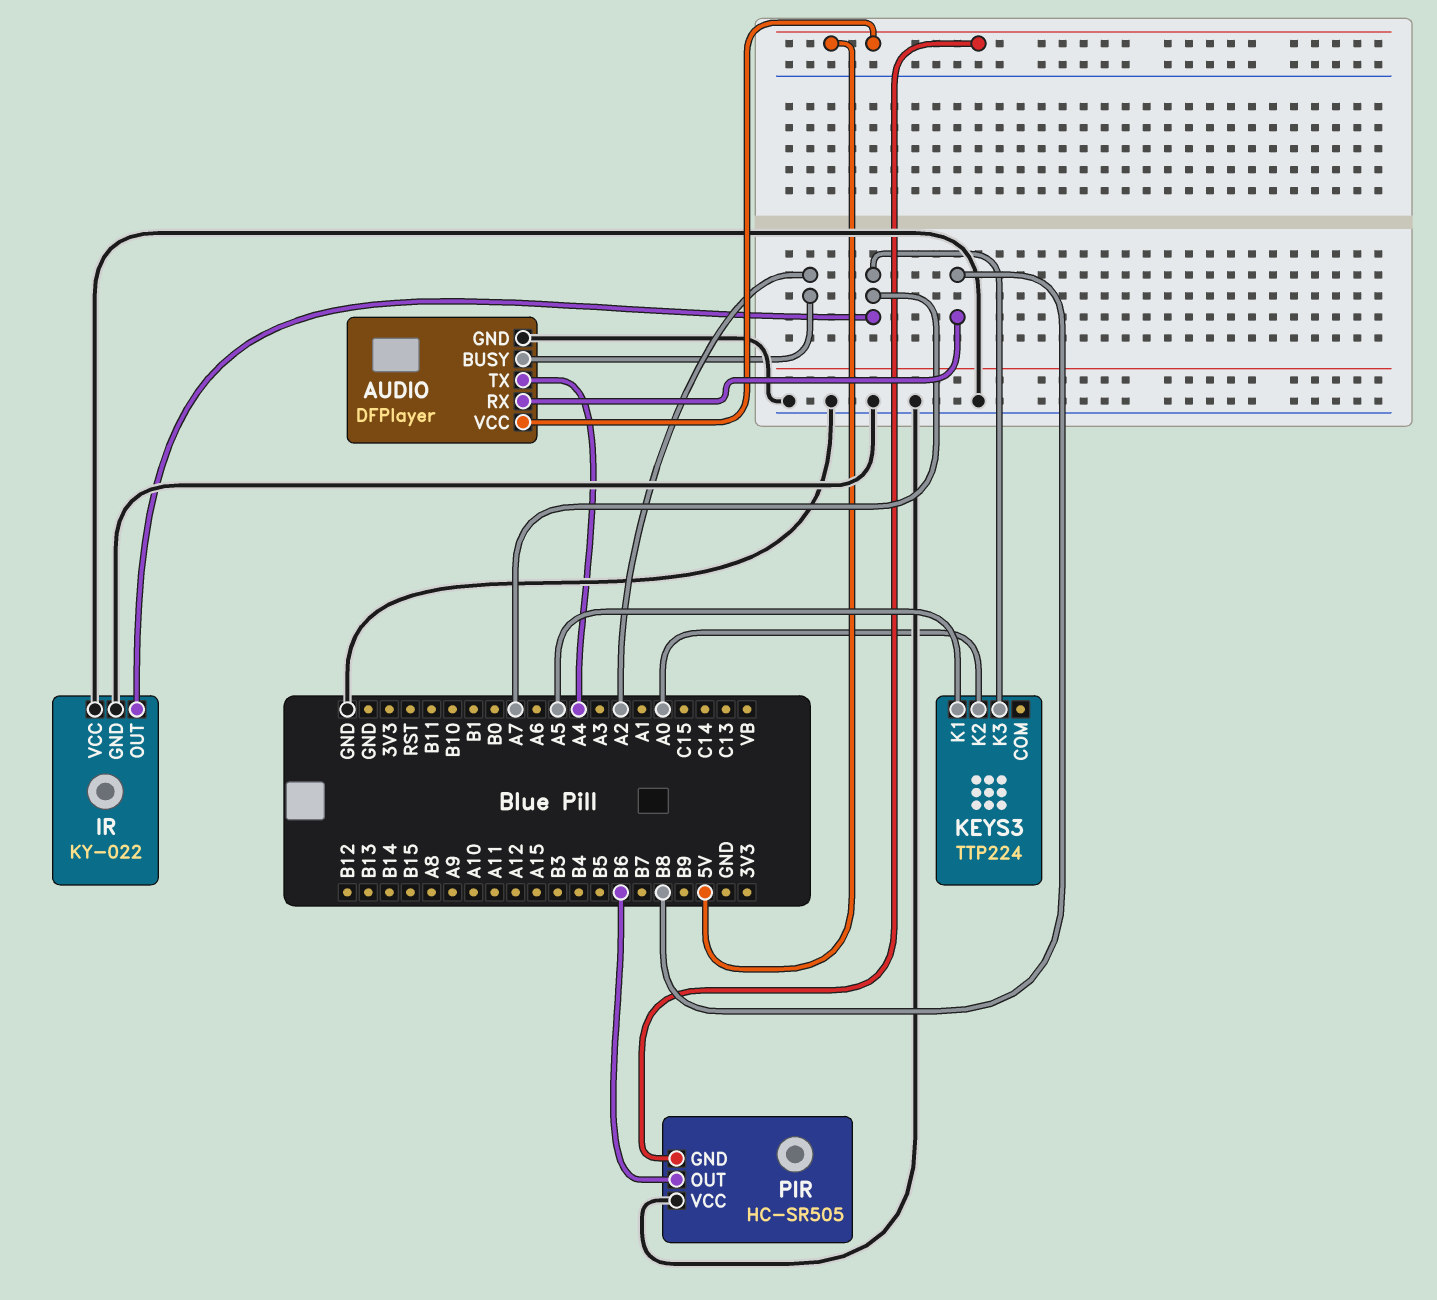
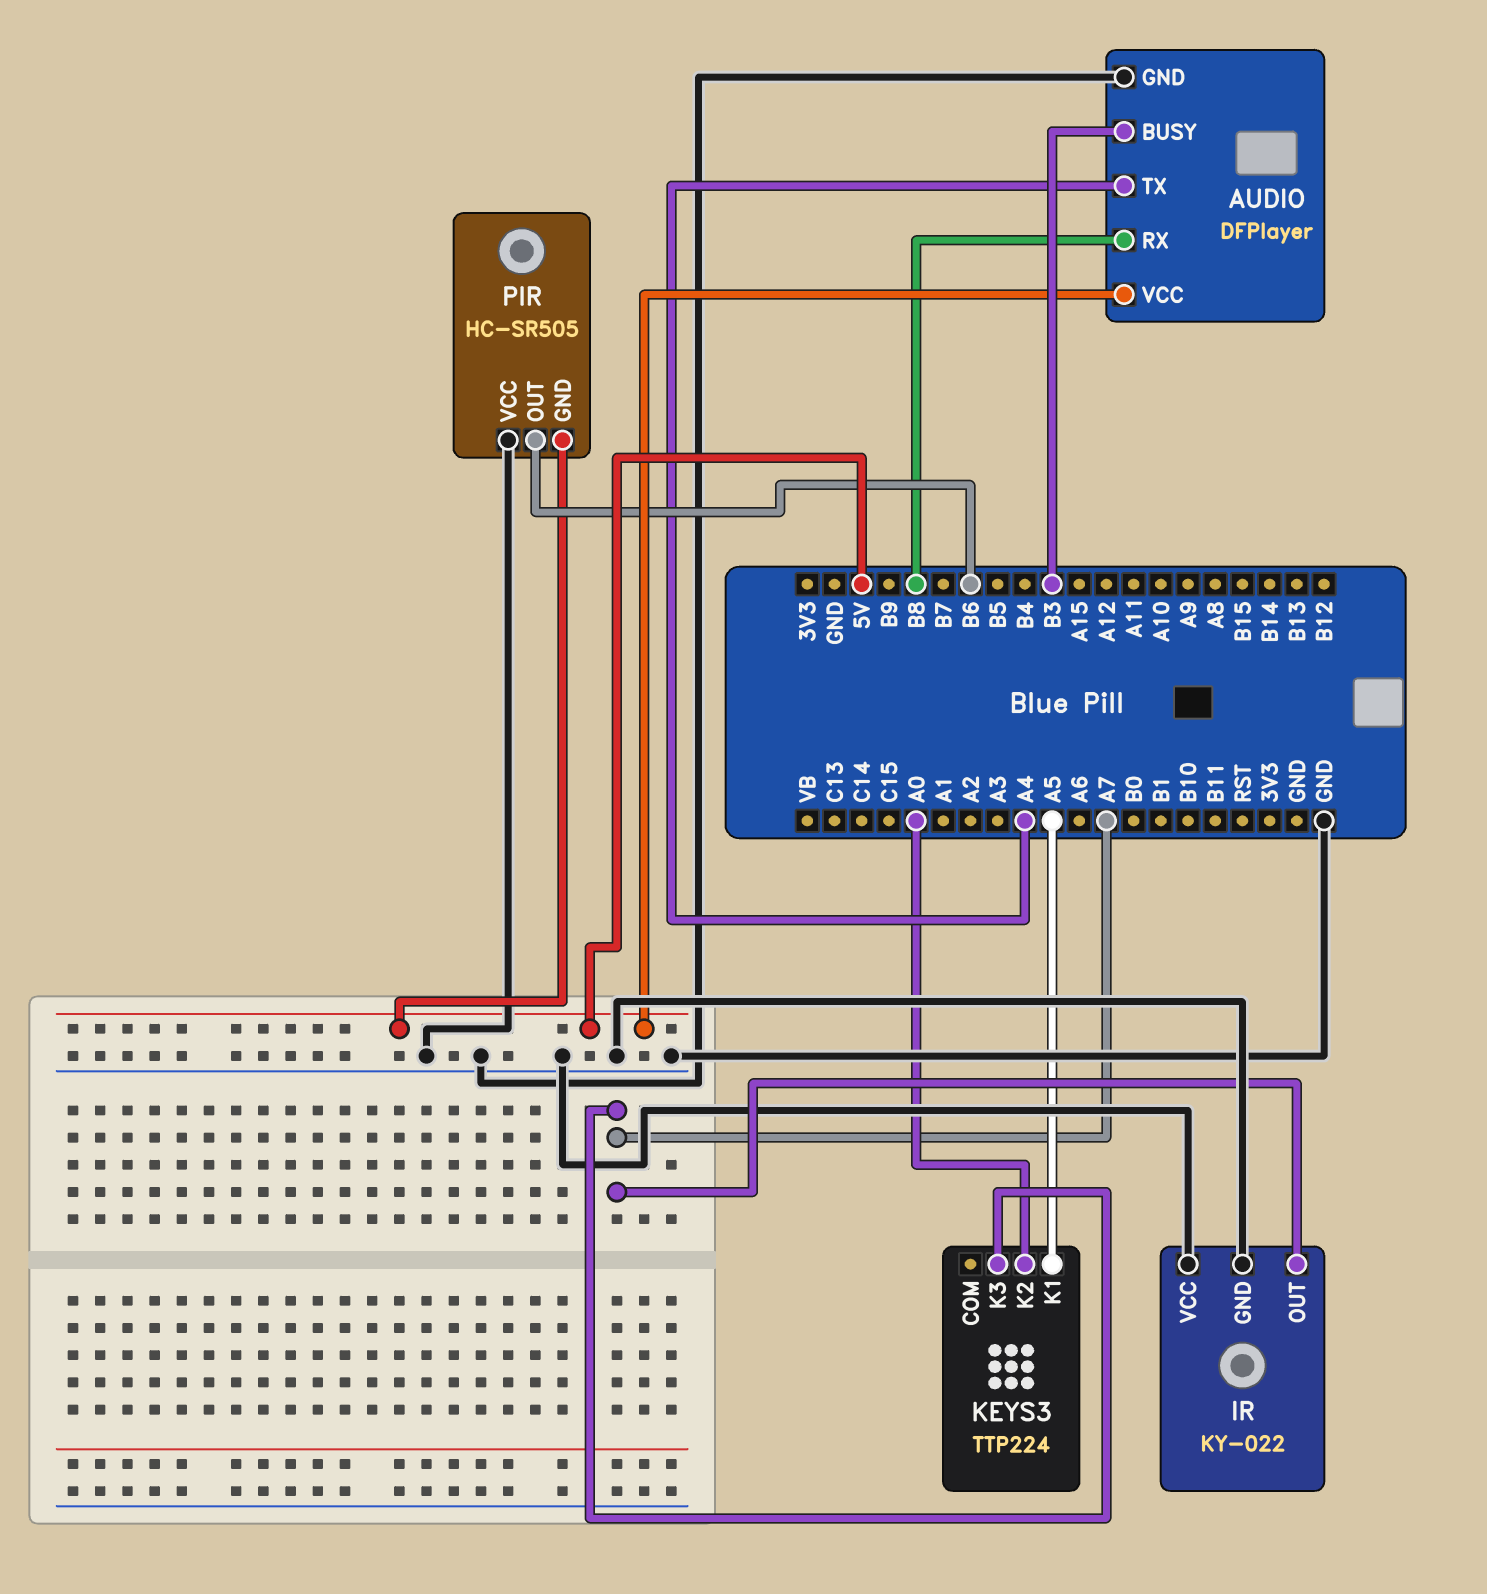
AUDIO pin BUSY: A2 -> B3

